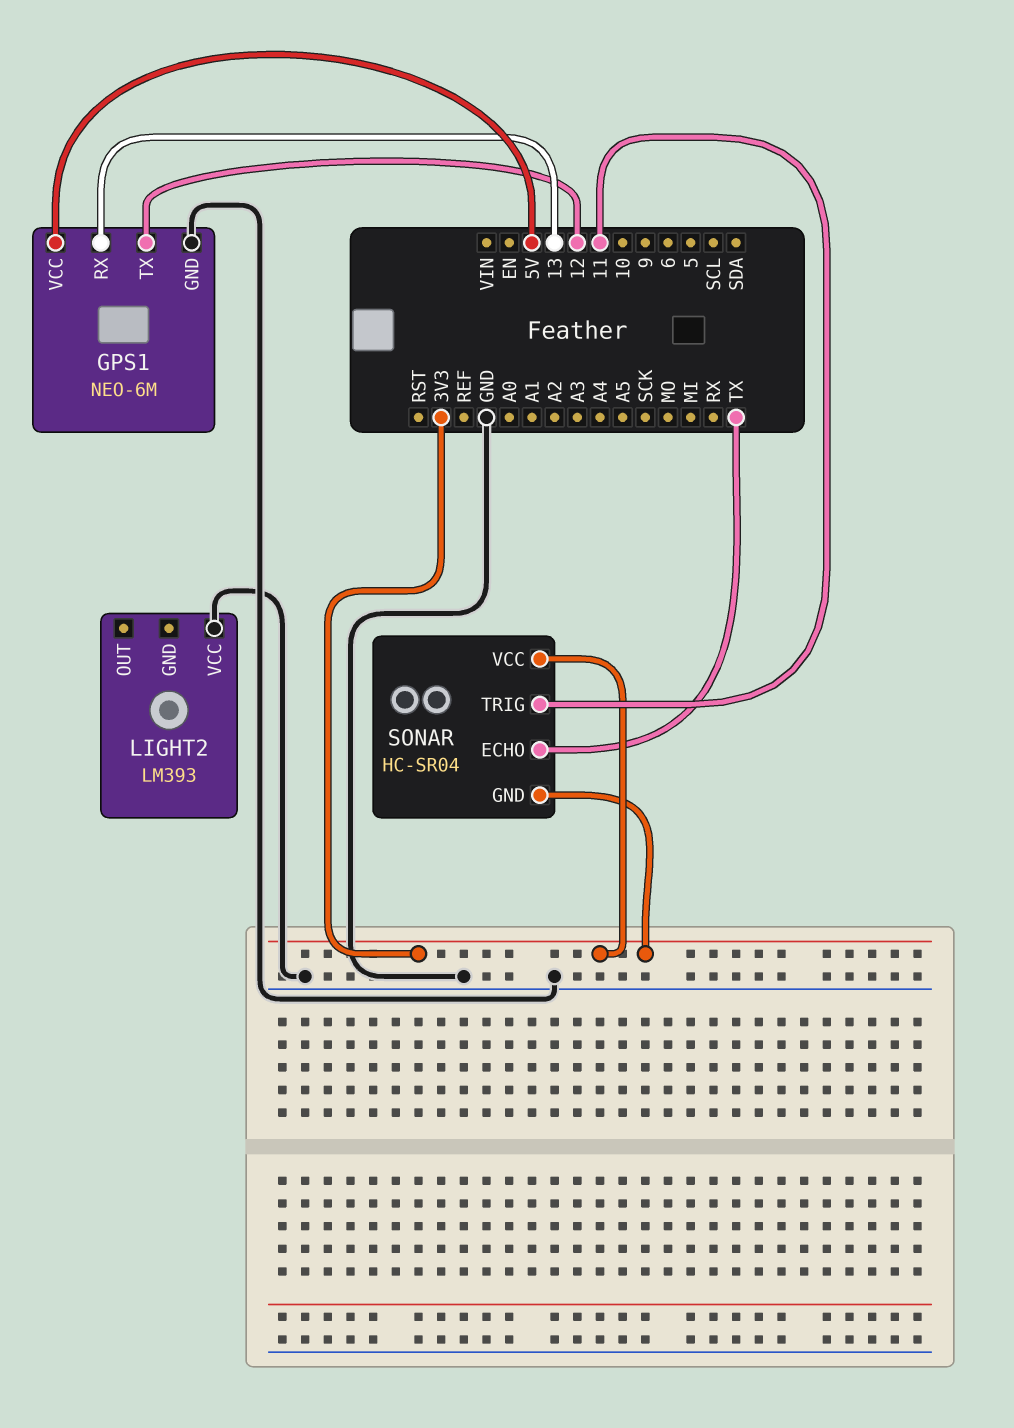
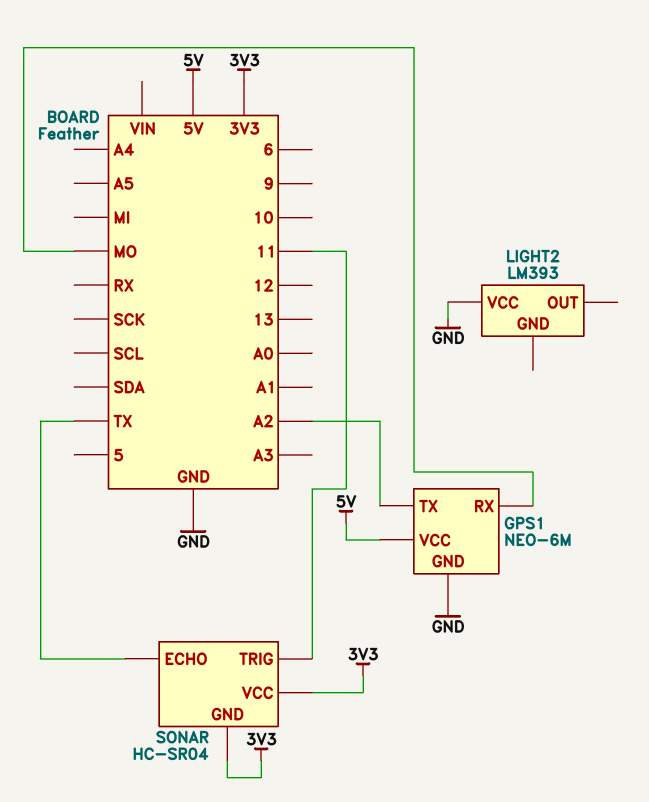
GPS1 pin RX: 13 -> MO
GPS1 pin TX: 12 -> A2

